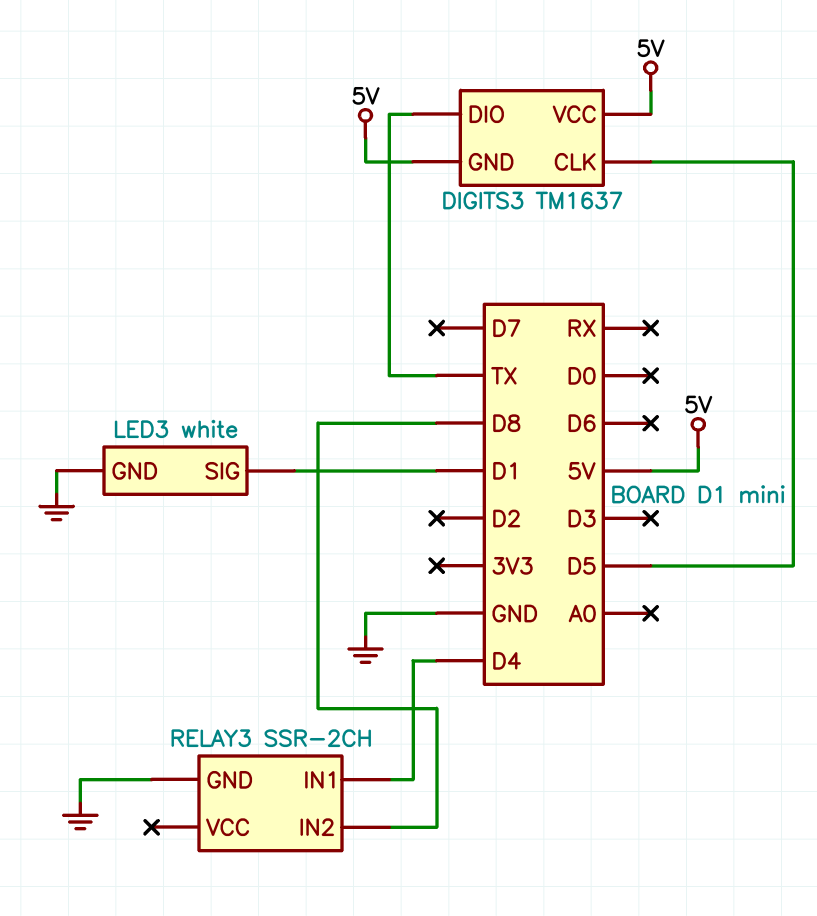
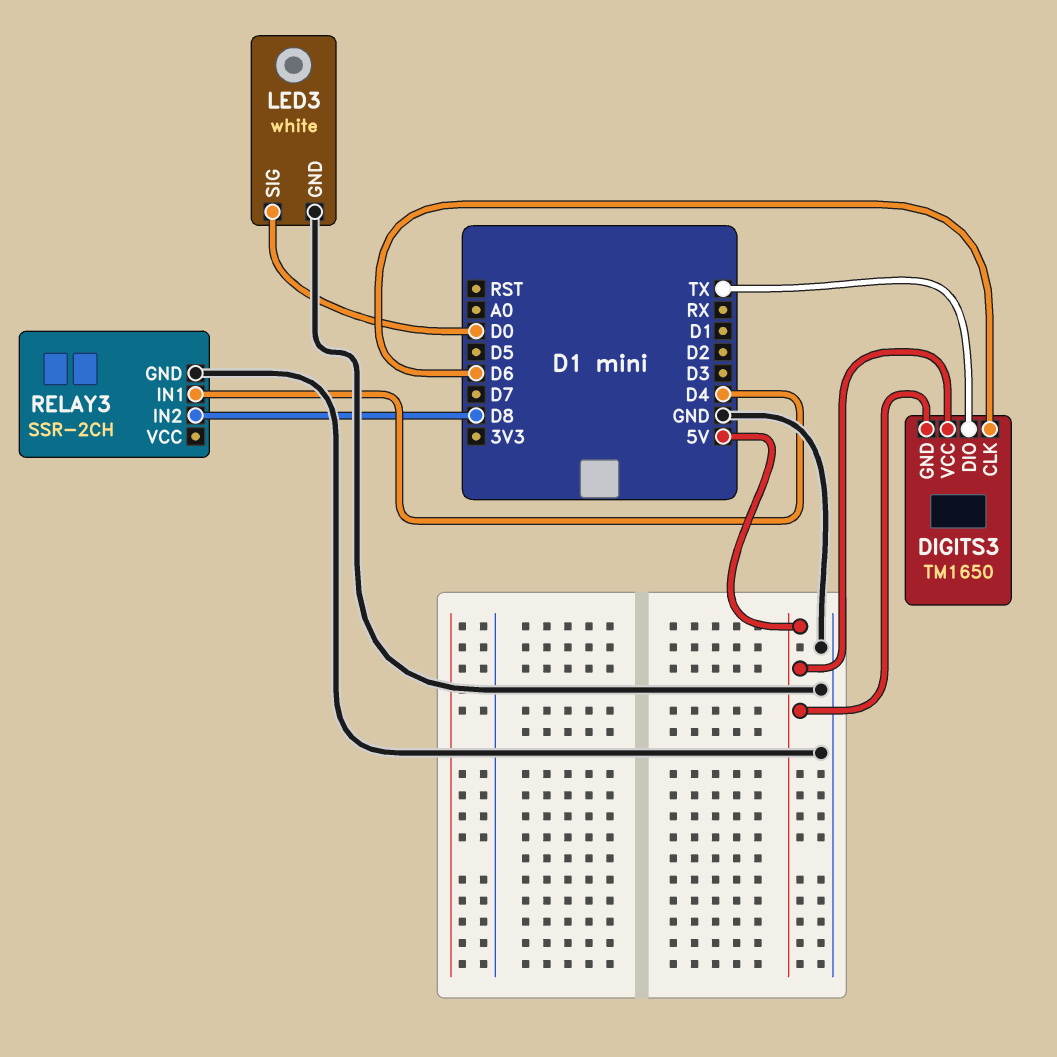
DIGITS3: TM1637 -> TM1650
DIGITS3 pin CLK: D5 -> D6
LED3 pin SIG: D1 -> D0

